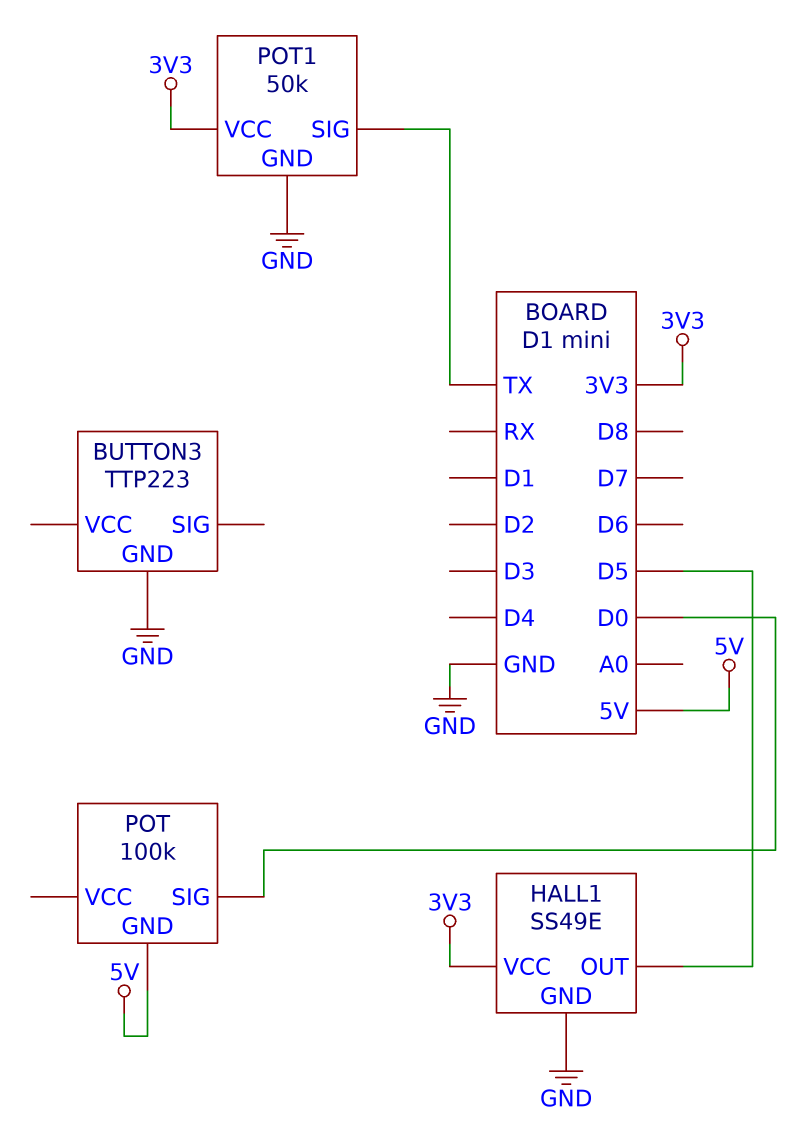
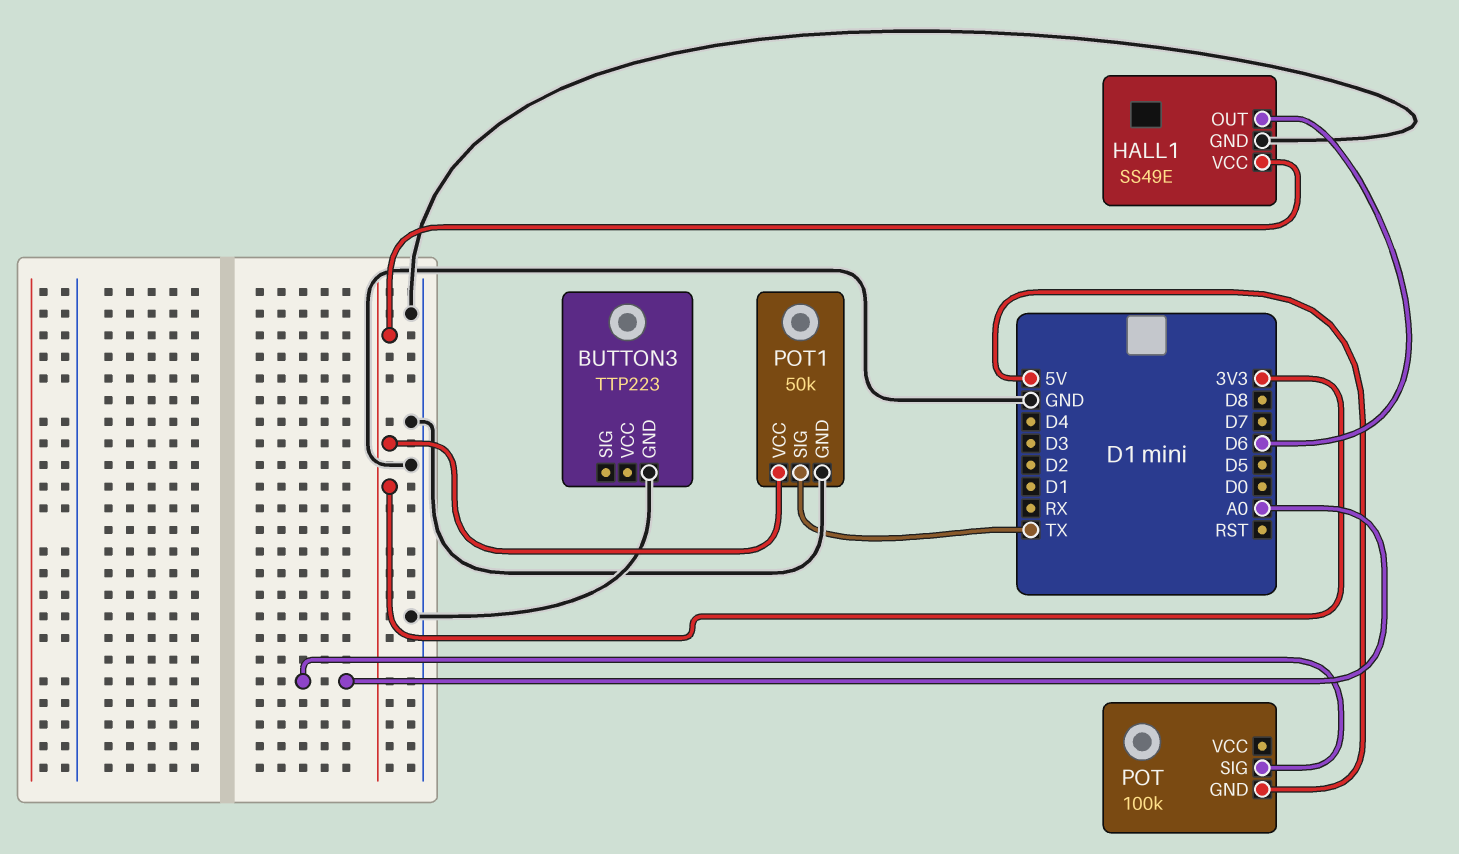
HALL1 pin OUT: D5 -> D6
POT pin SIG: D0 -> A0

